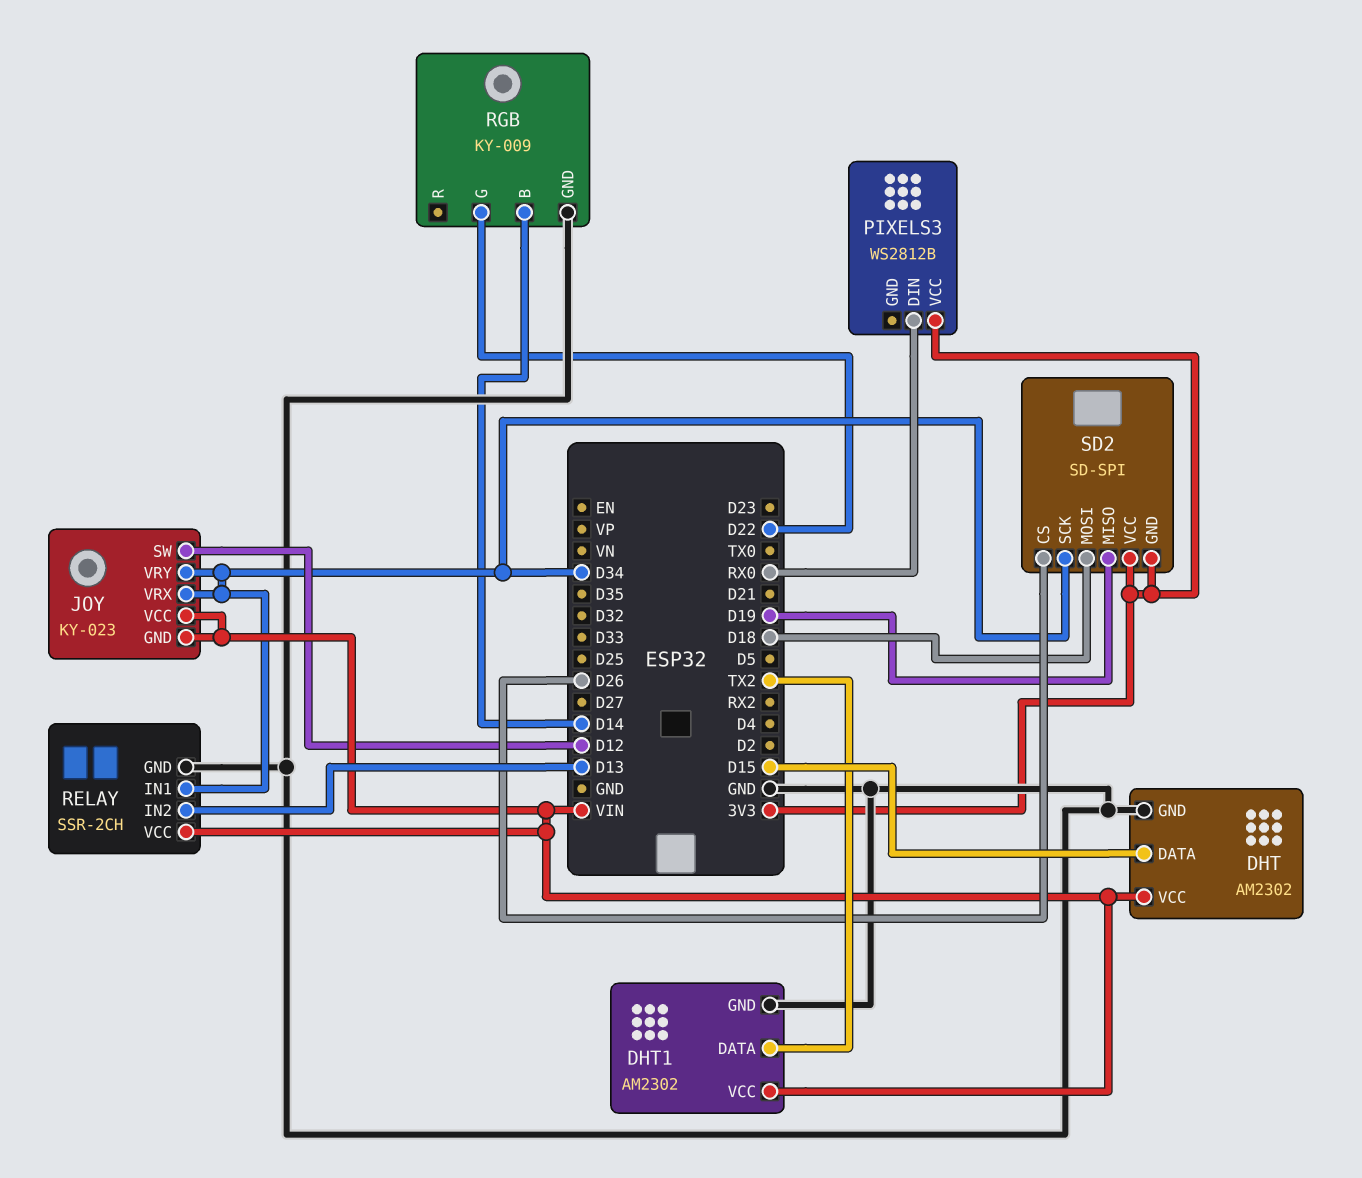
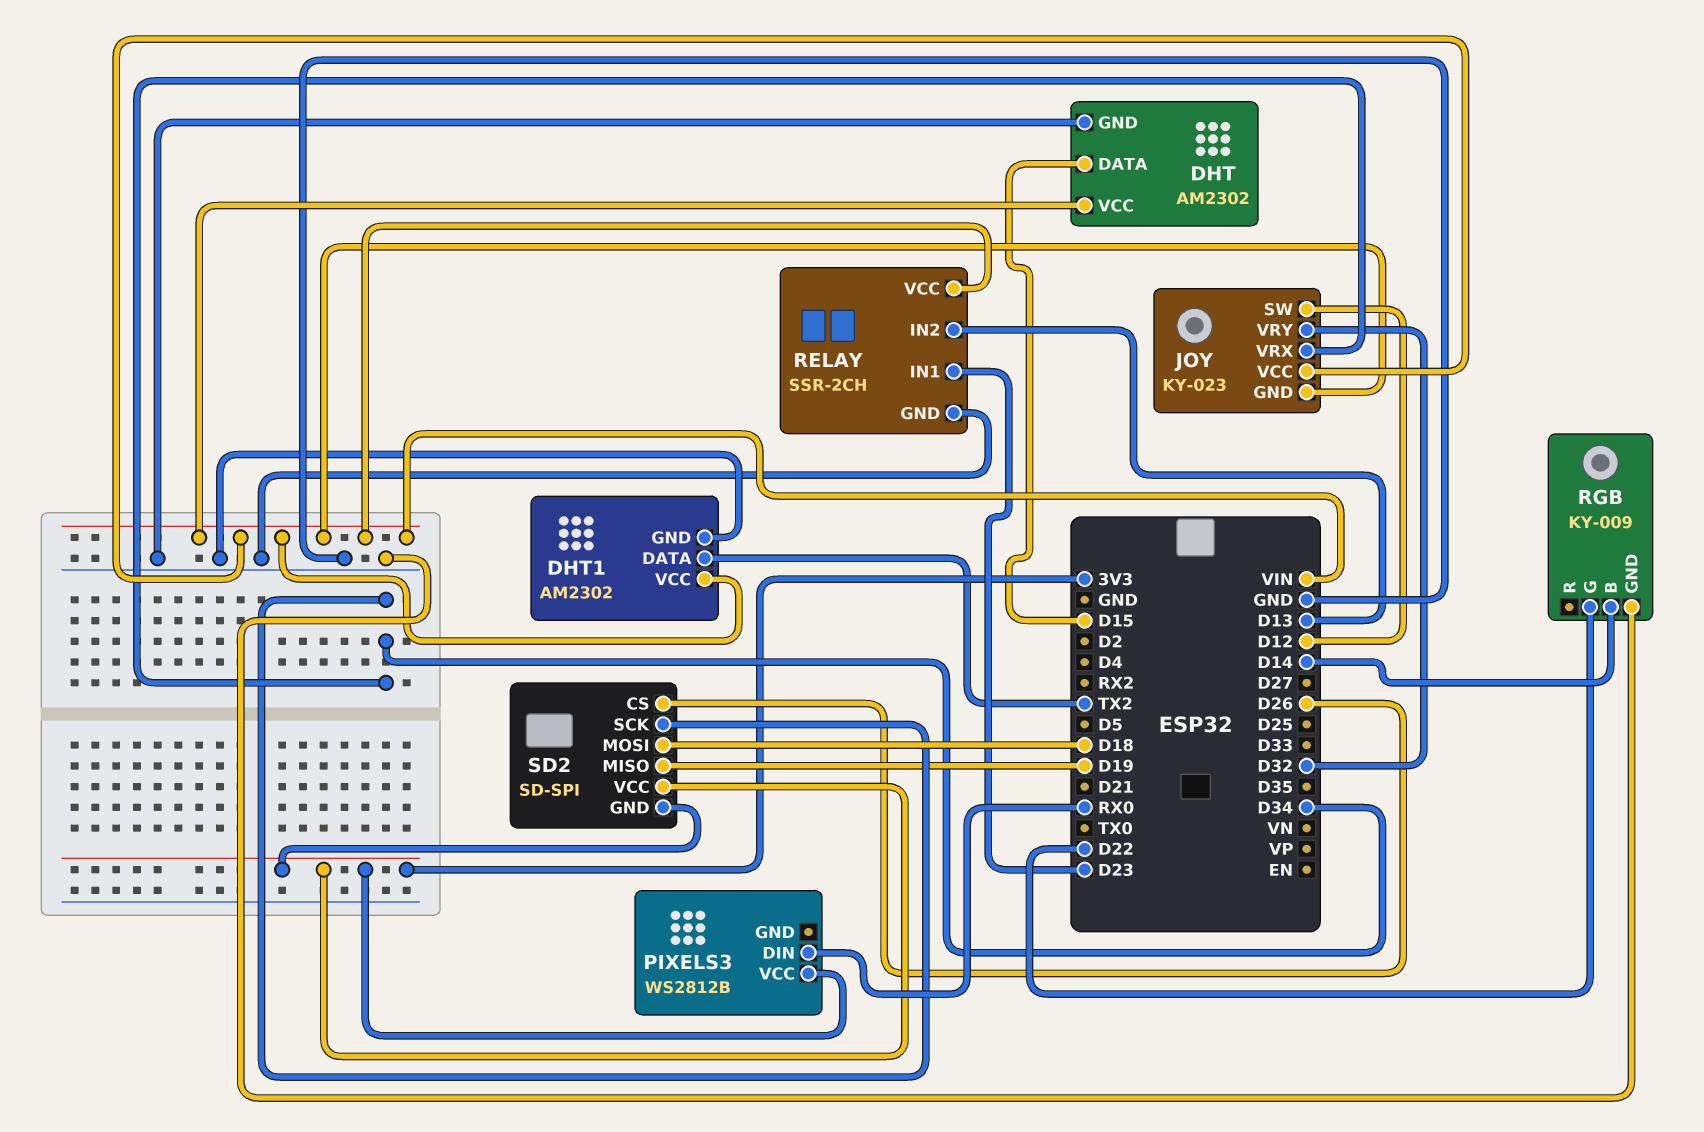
JOY pin VRY: D34 -> D32
RELAY pin IN1: D34 -> D23

